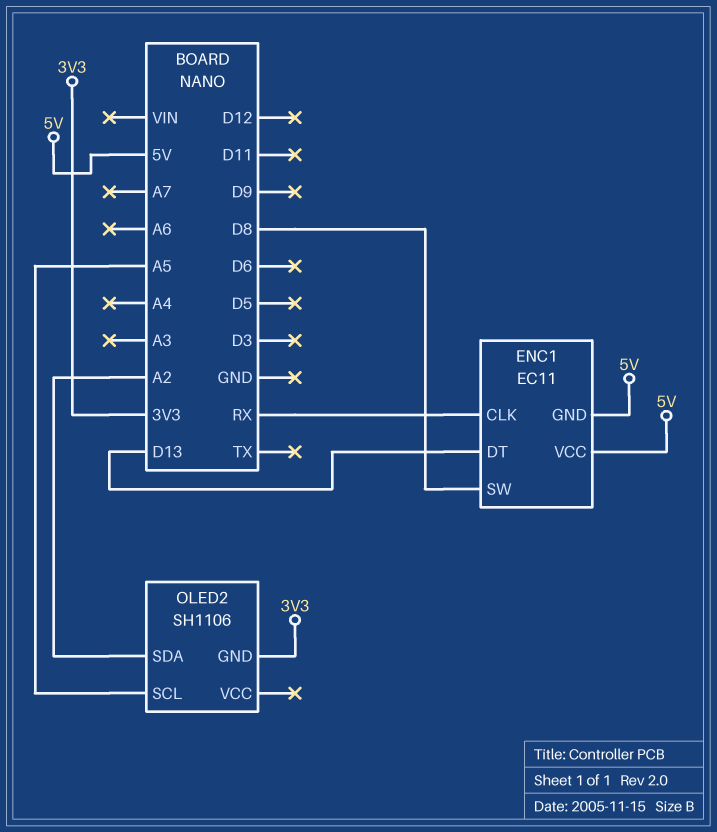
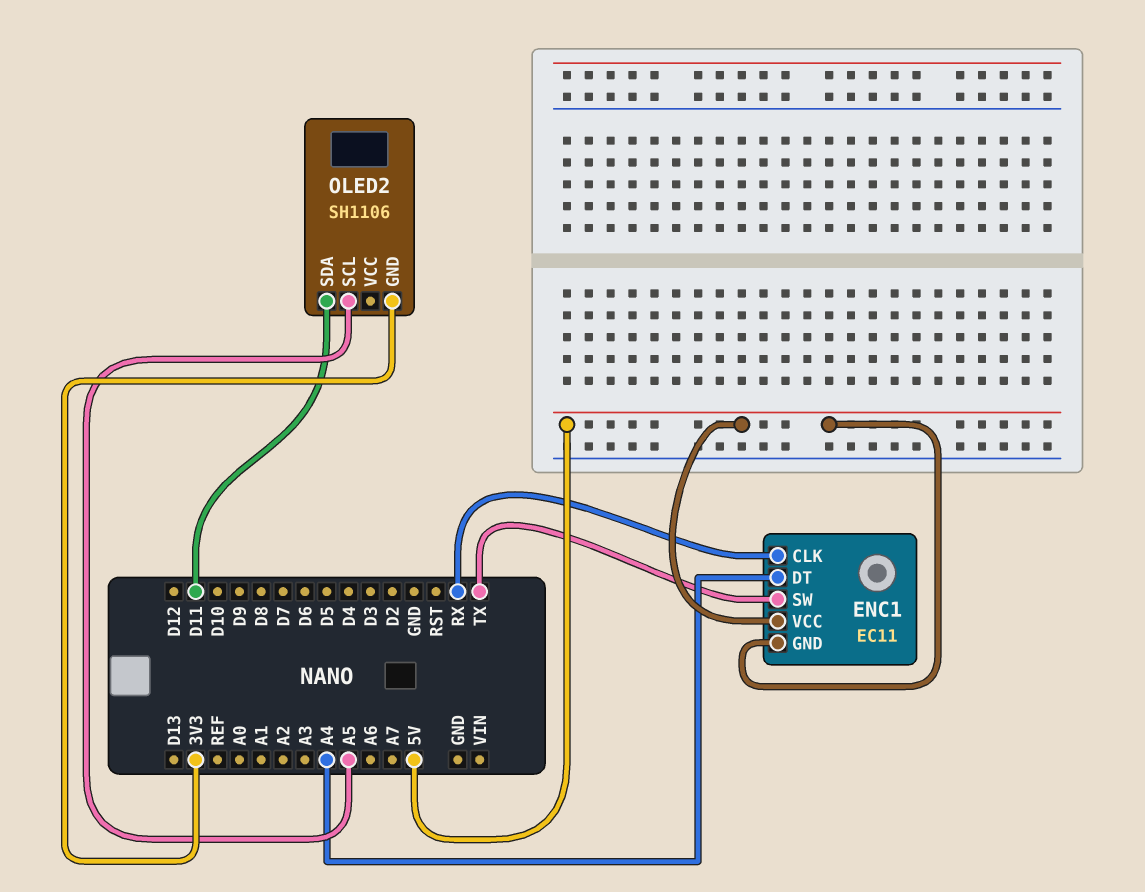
ENC1 pin DT: D13 -> A4
ENC1 pin SW: D8 -> TX
OLED2 pin SDA: A2 -> D11

